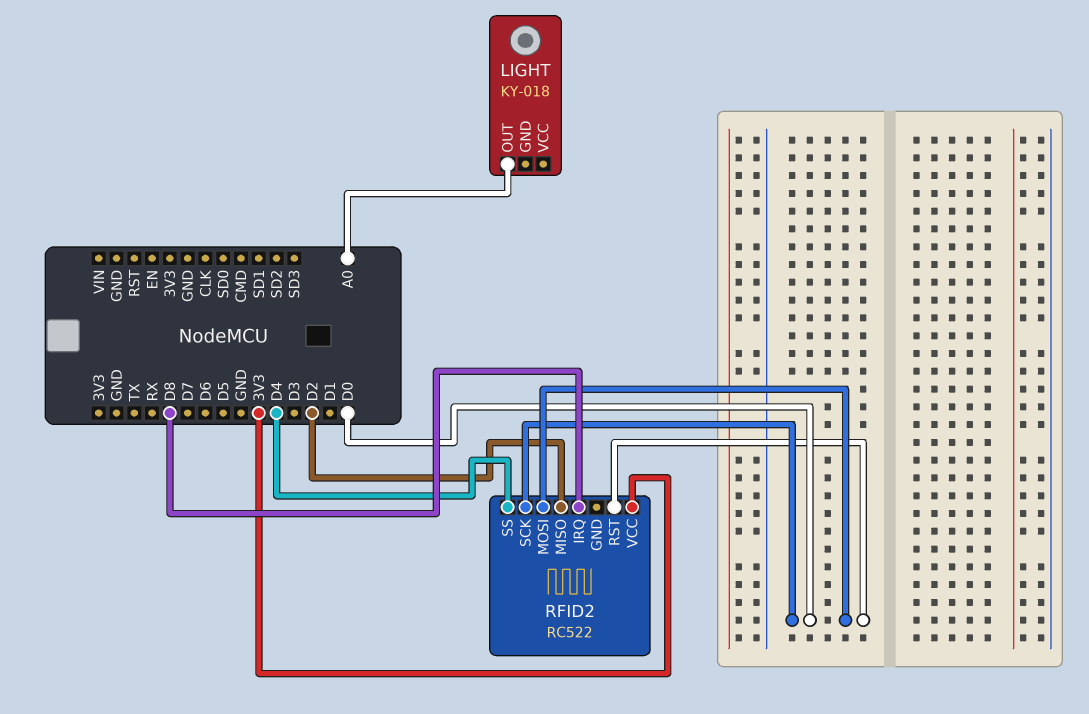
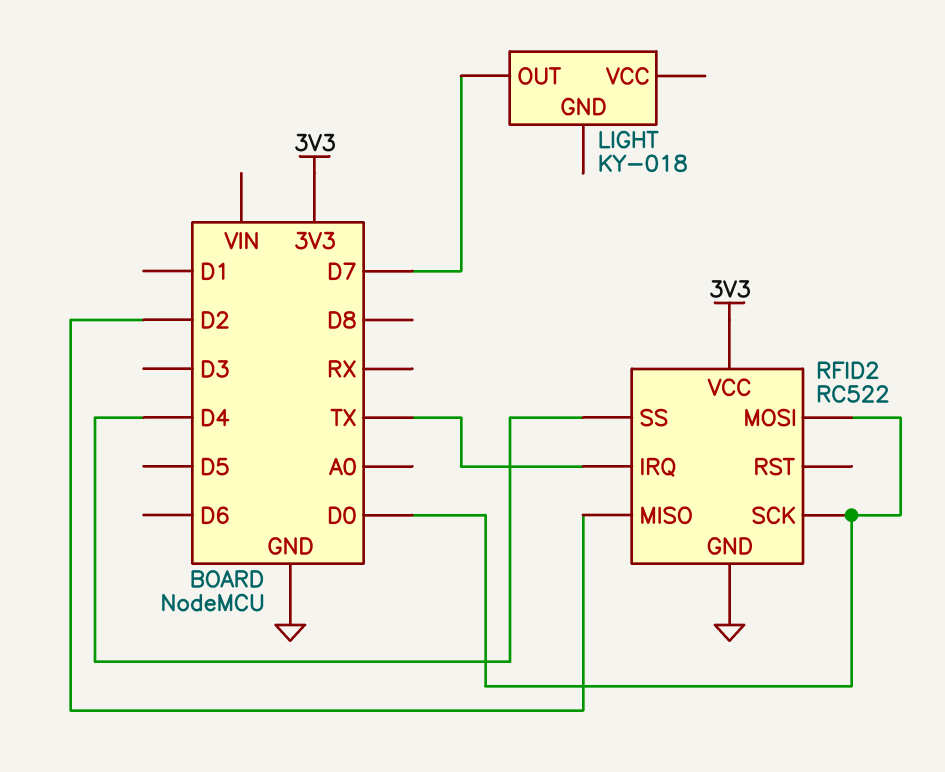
LIGHT pin OUT: A0 -> D7
RFID2 pin GND: none -> GND
RFID2 pin IRQ: D8 -> TX
RFID2 pin RST: D0 -> none

